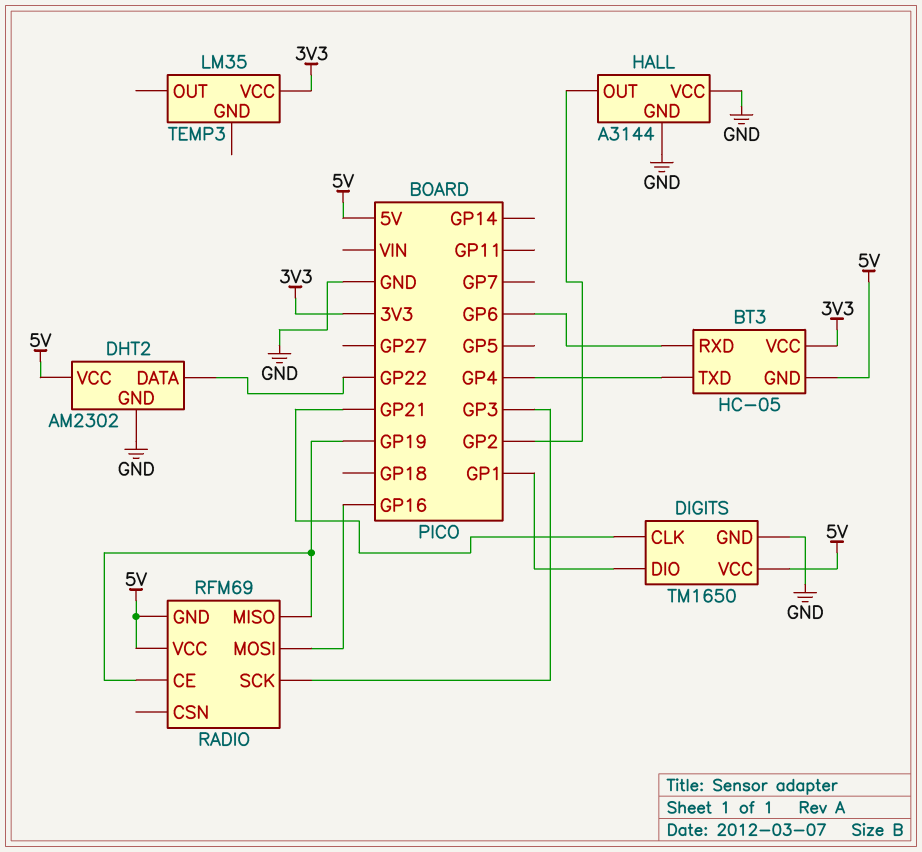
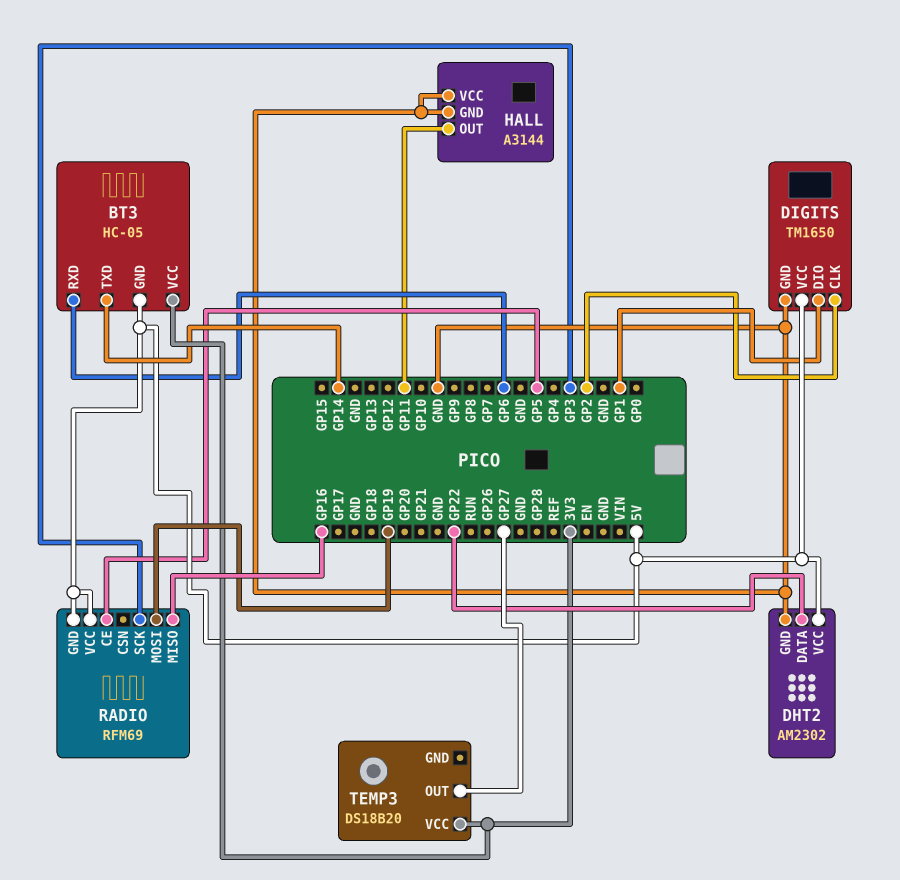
BT3 pin TXD: GP4 -> GP14
DIGITS pin CLK: GP21 -> GP2
HALL pin OUT: GP2 -> GP11
RADIO pin CE: GP19 -> GP5
RADIO pin MISO: GP19 -> GP16
RADIO pin MOSI: GP16 -> GP19
TEMP3: LM35 -> DS18B20
TEMP3 pin OUT: none -> GP27

